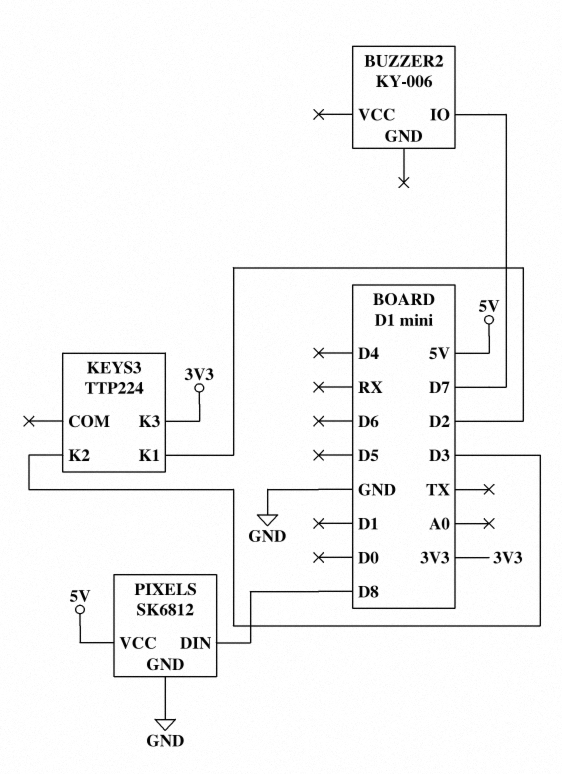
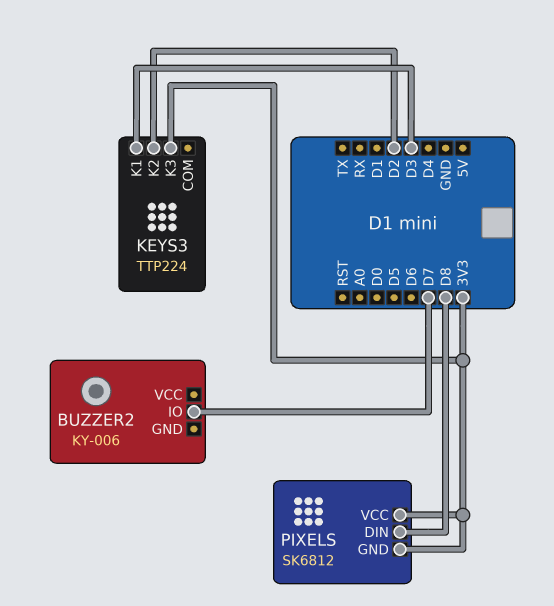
KEYS3 pin K1: D2 -> D3
KEYS3 pin K2: D3 -> D2
PIXELS pin GND: GND -> 3V3
PIXELS pin VCC: 5V -> 3V3

